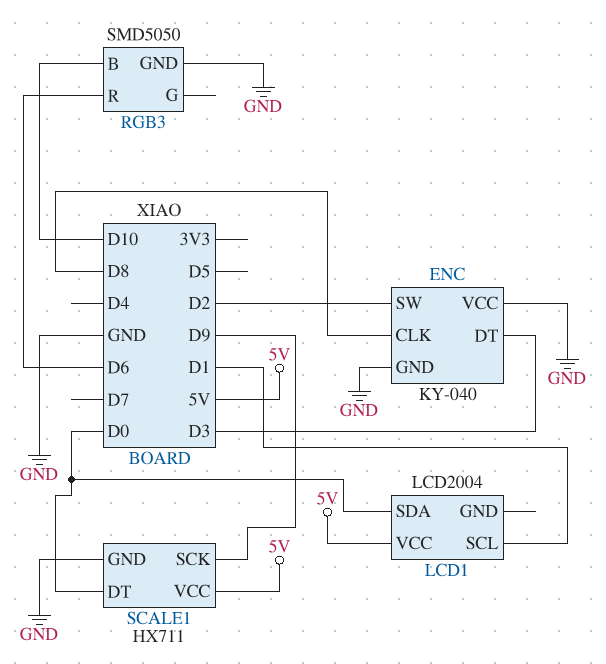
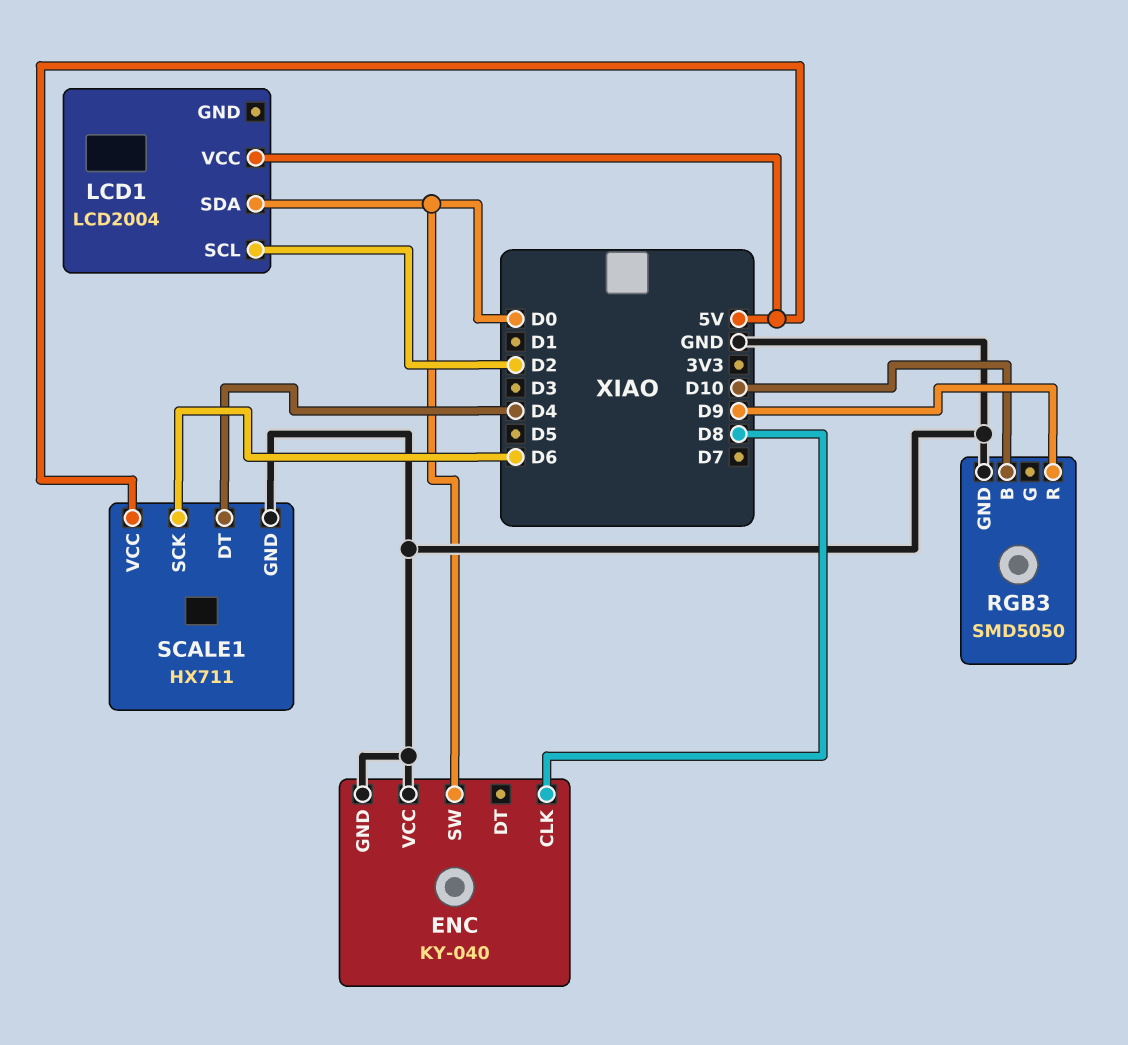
ENC pin DT: D3 -> none
ENC pin SW: D2 -> D0
LCD1 pin SCL: D1 -> D2
RGB3 pin R: D6 -> D9
SCALE1 pin DT: D0 -> D4
SCALE1 pin SCK: D9 -> D6

